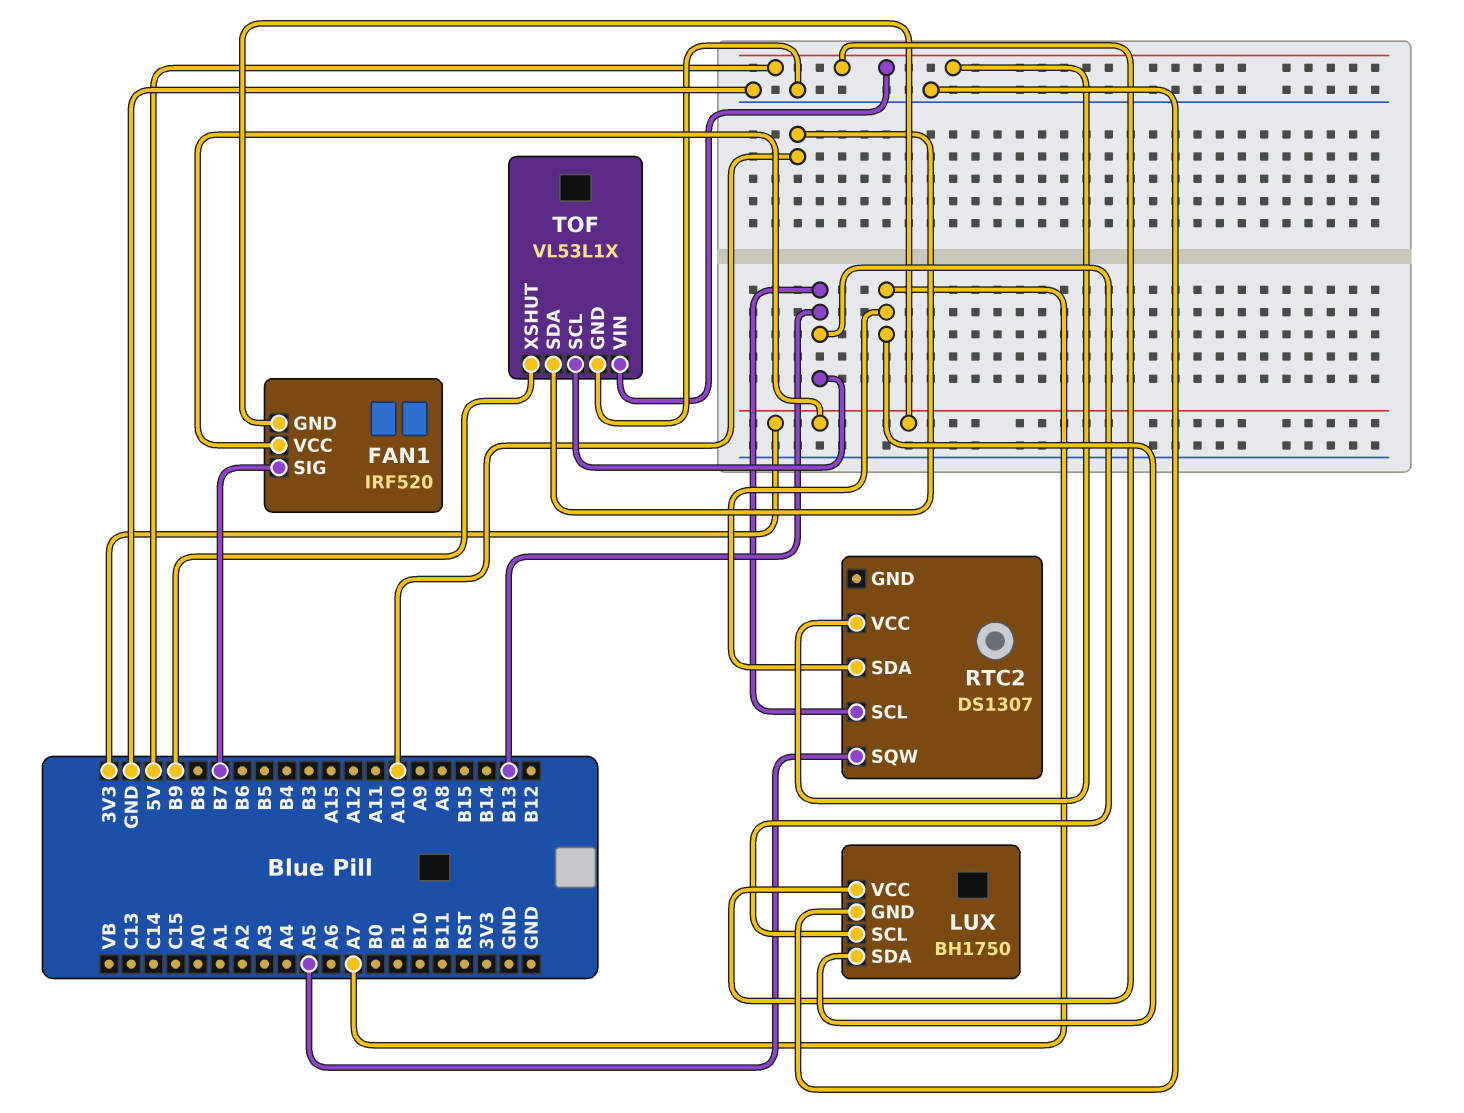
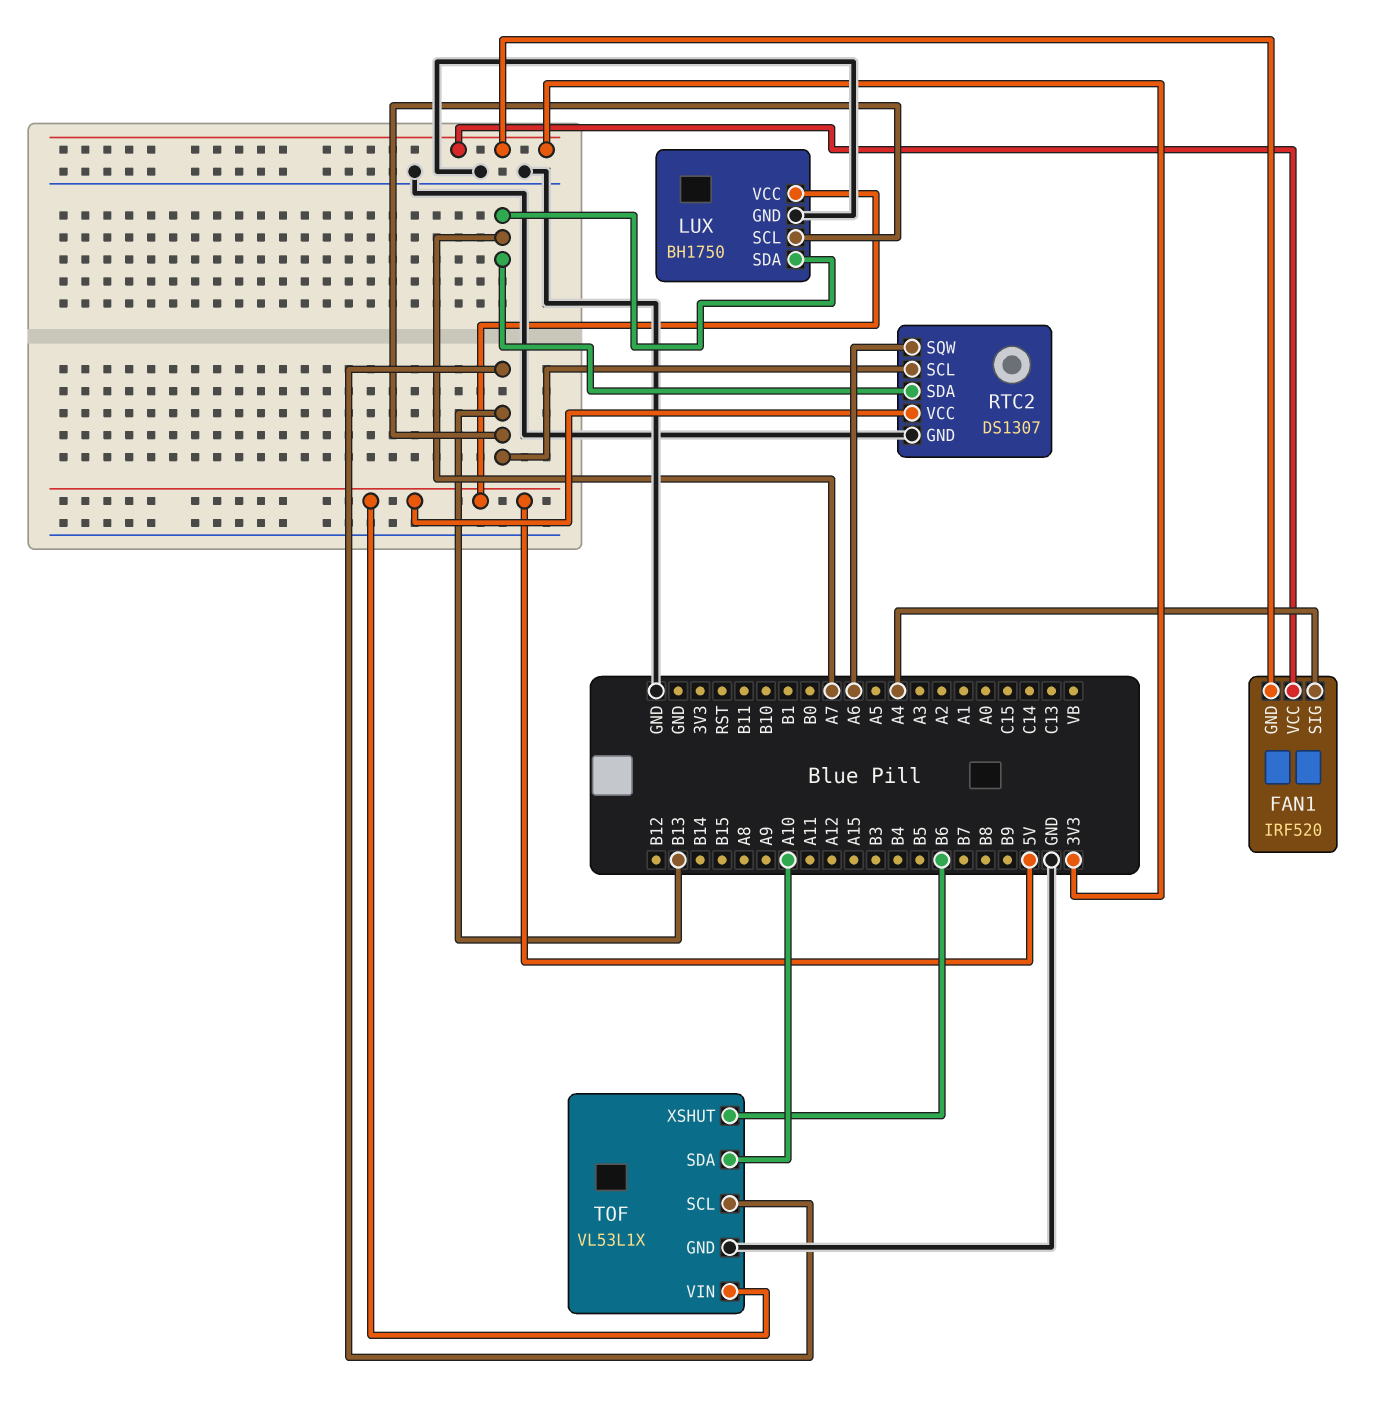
FAN1 pin SIG: B7 -> A4
RTC2 pin GND: none -> GND
RTC2 pin SQW: A5 -> A6
TOF pin XSHUT: B9 -> B6

